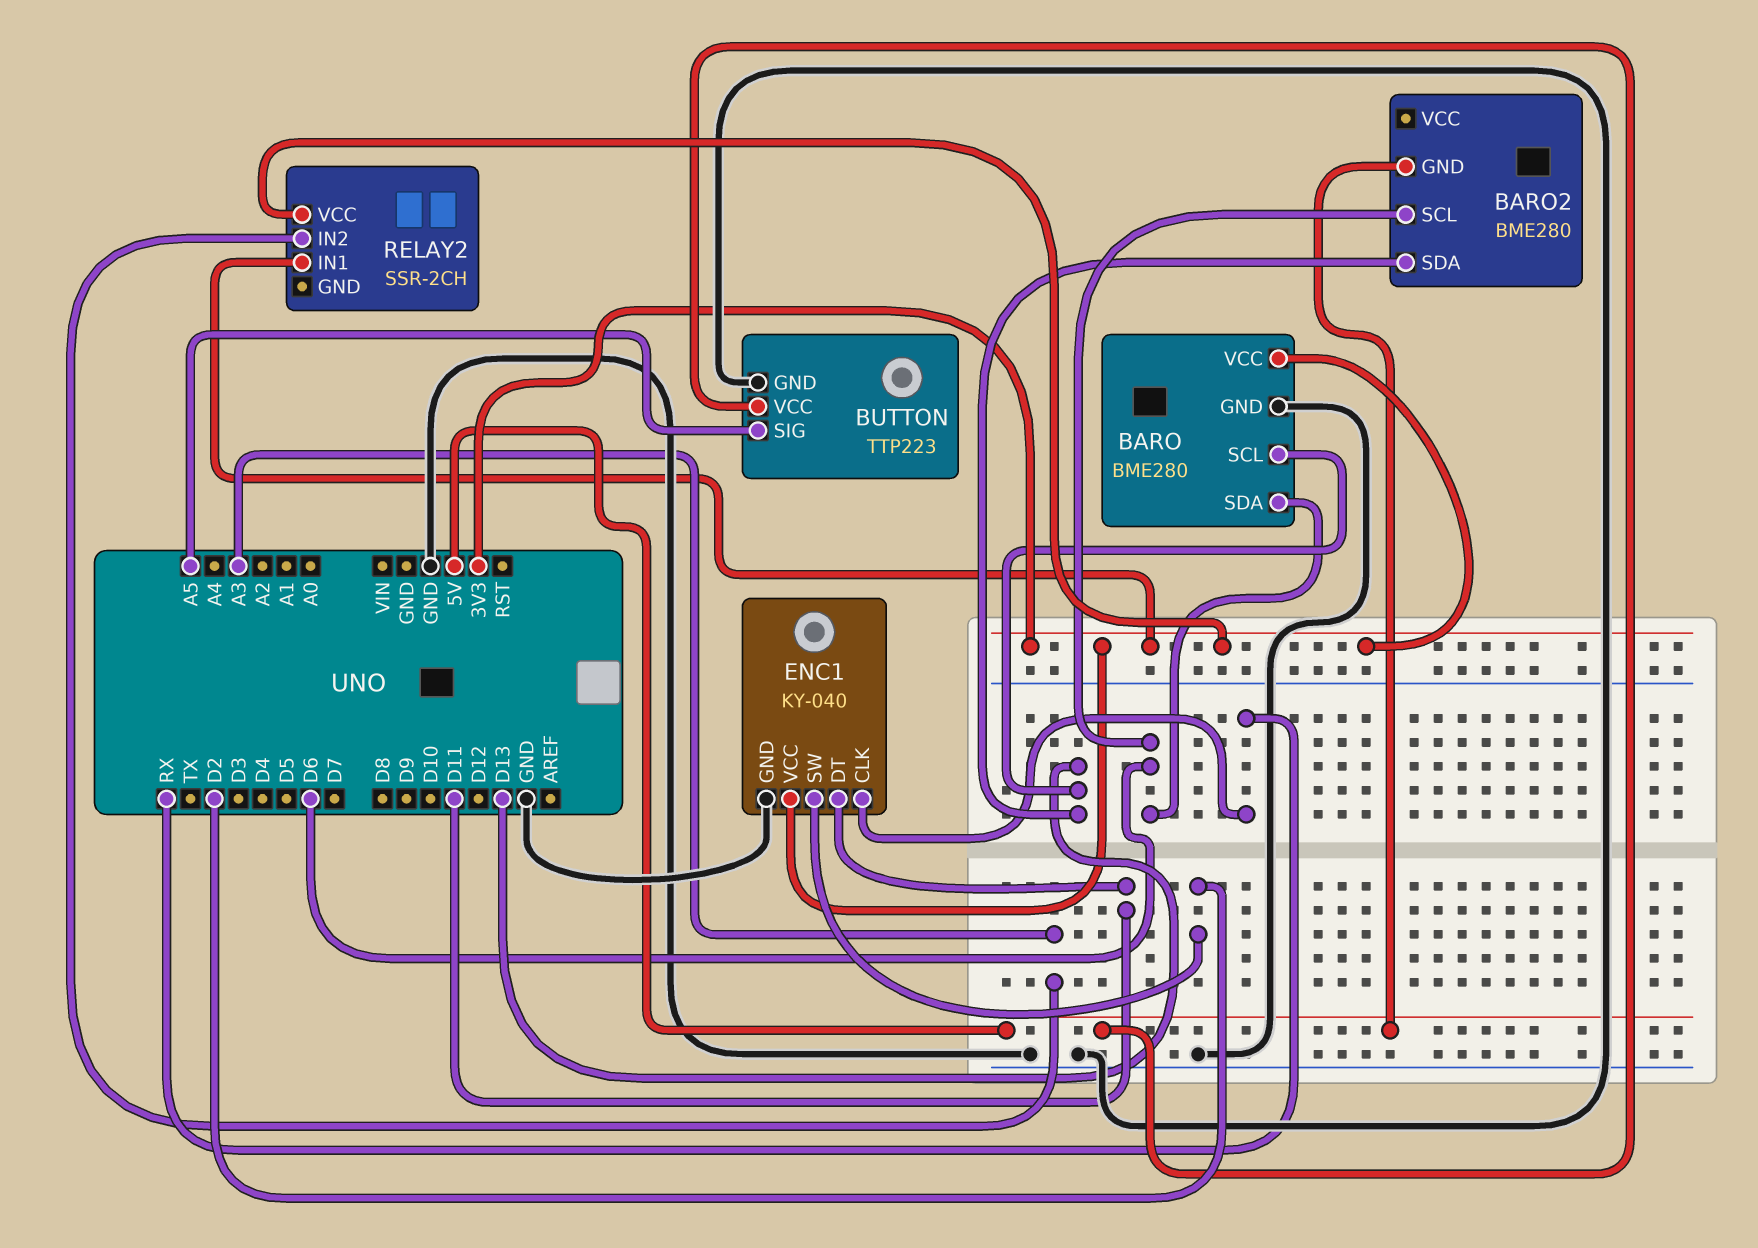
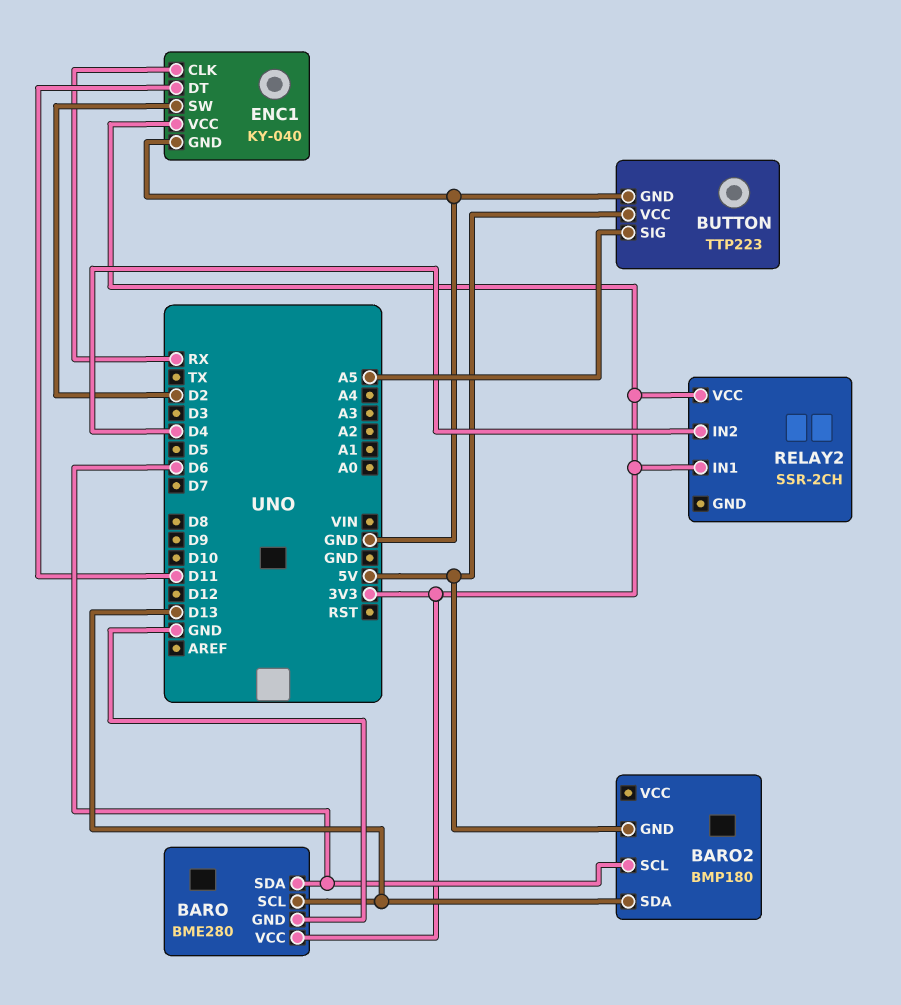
BARO2: BME280 -> BMP180
RELAY2 pin IN2: A3 -> D4

